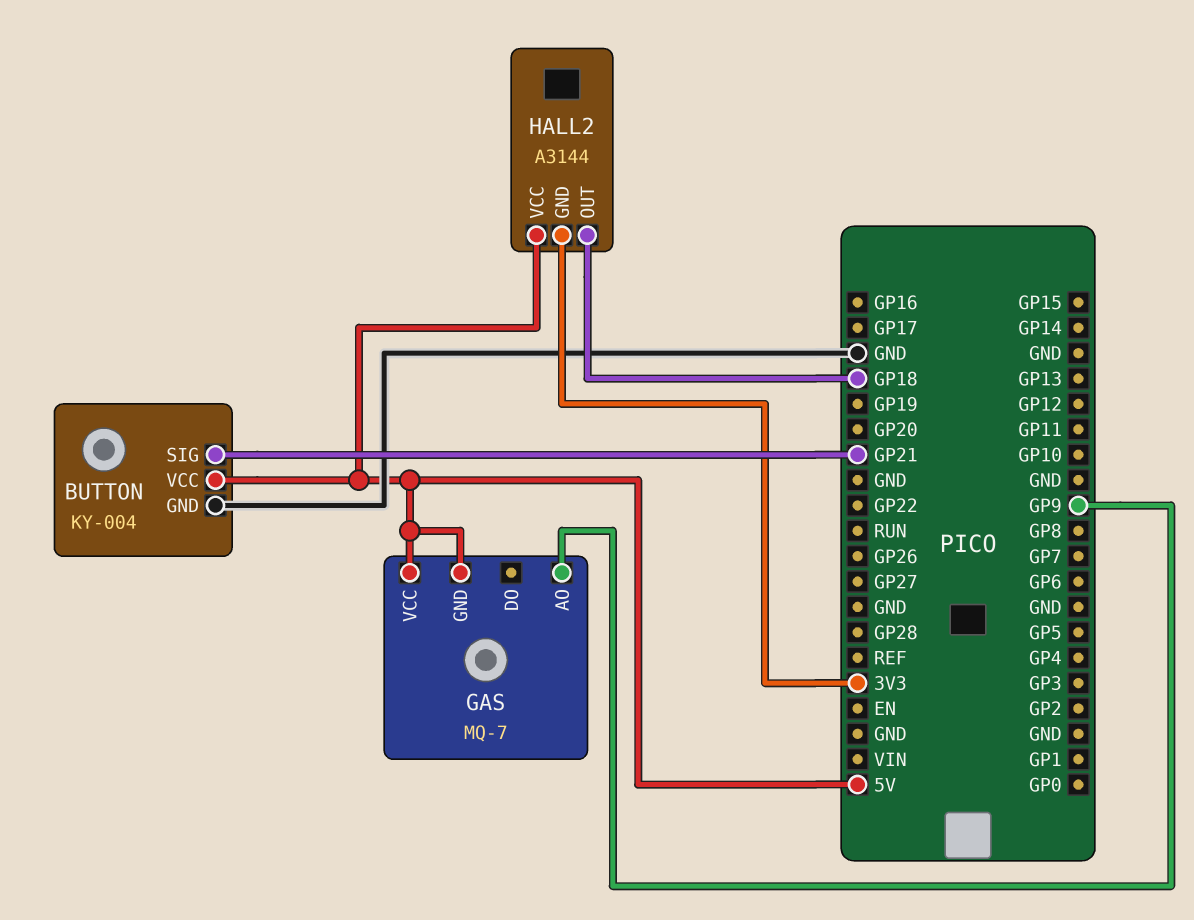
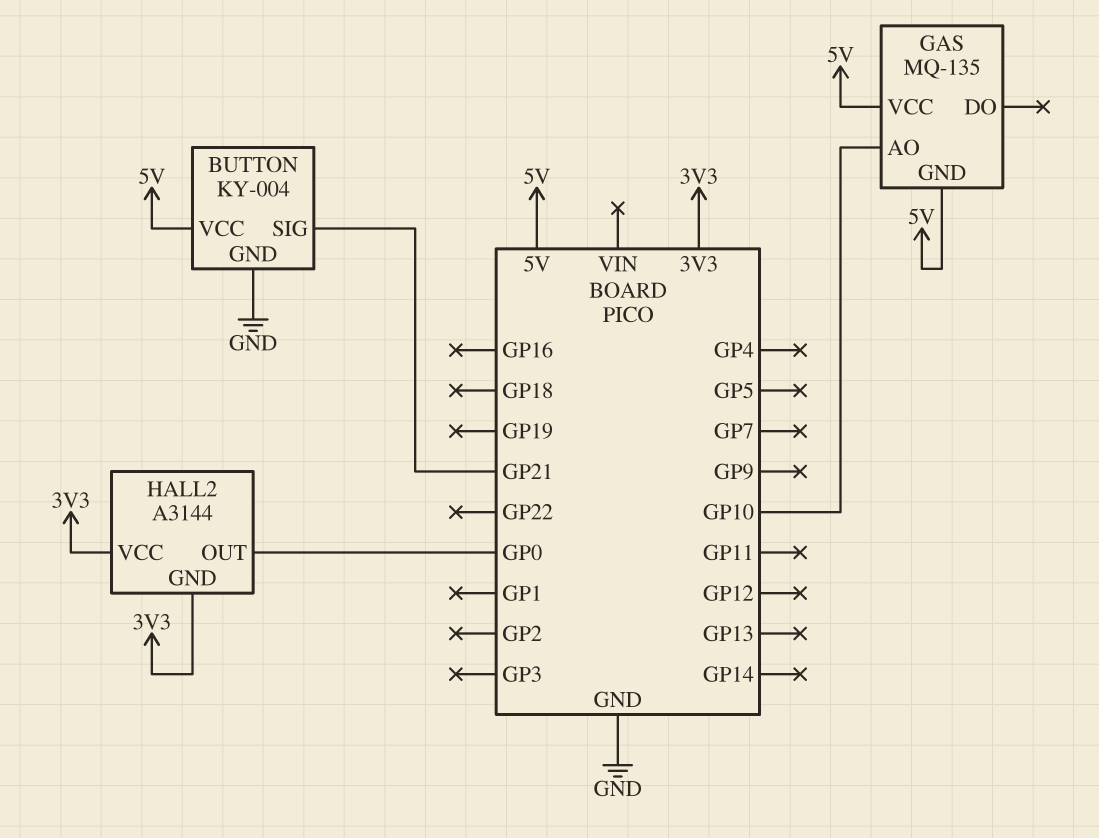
GAS: MQ-7 -> MQ-135
GAS pin AO: GP9 -> GP10
HALL2 pin OUT: GP18 -> GP0
HALL2 pin VCC: 5V -> 3V3

